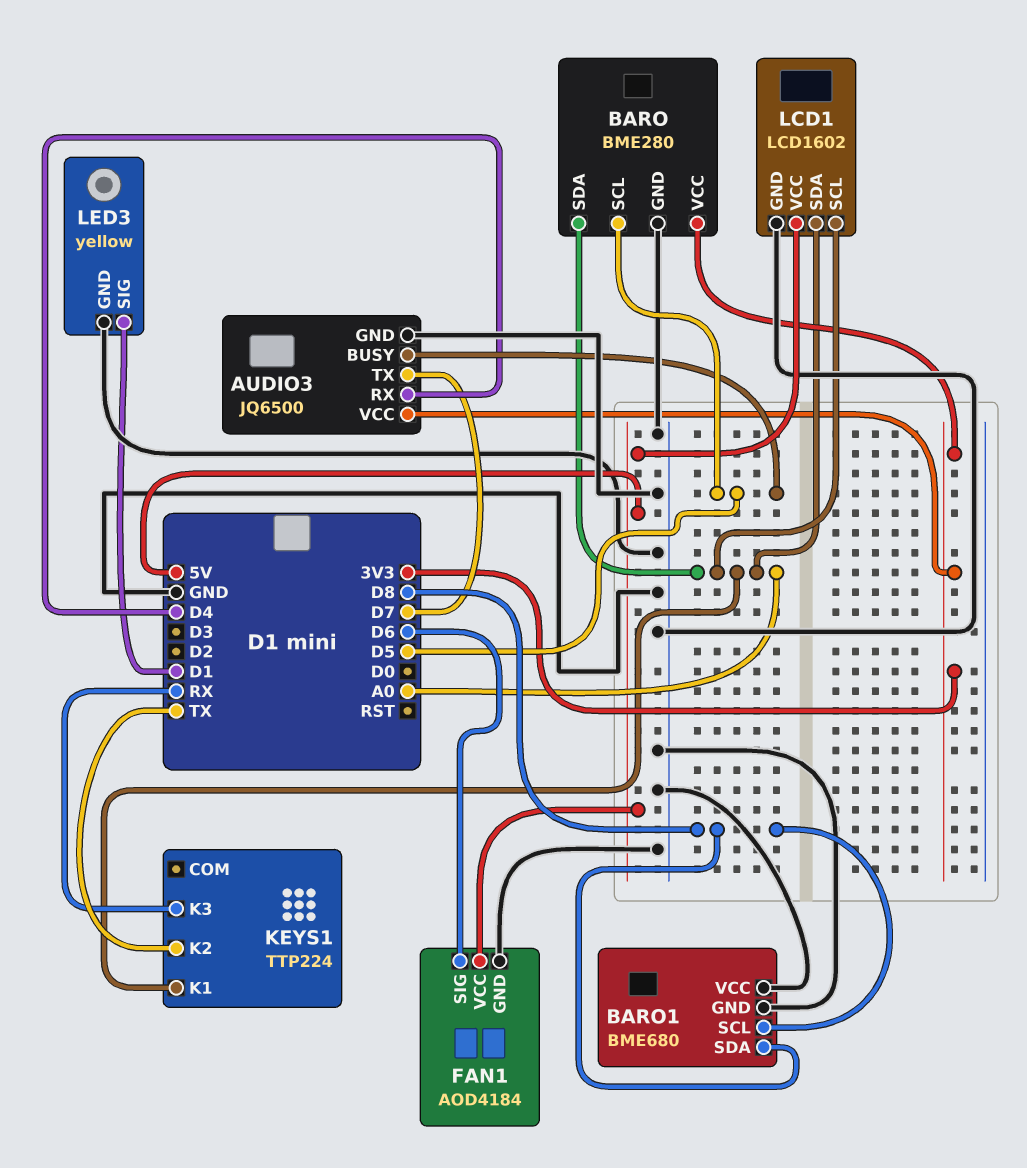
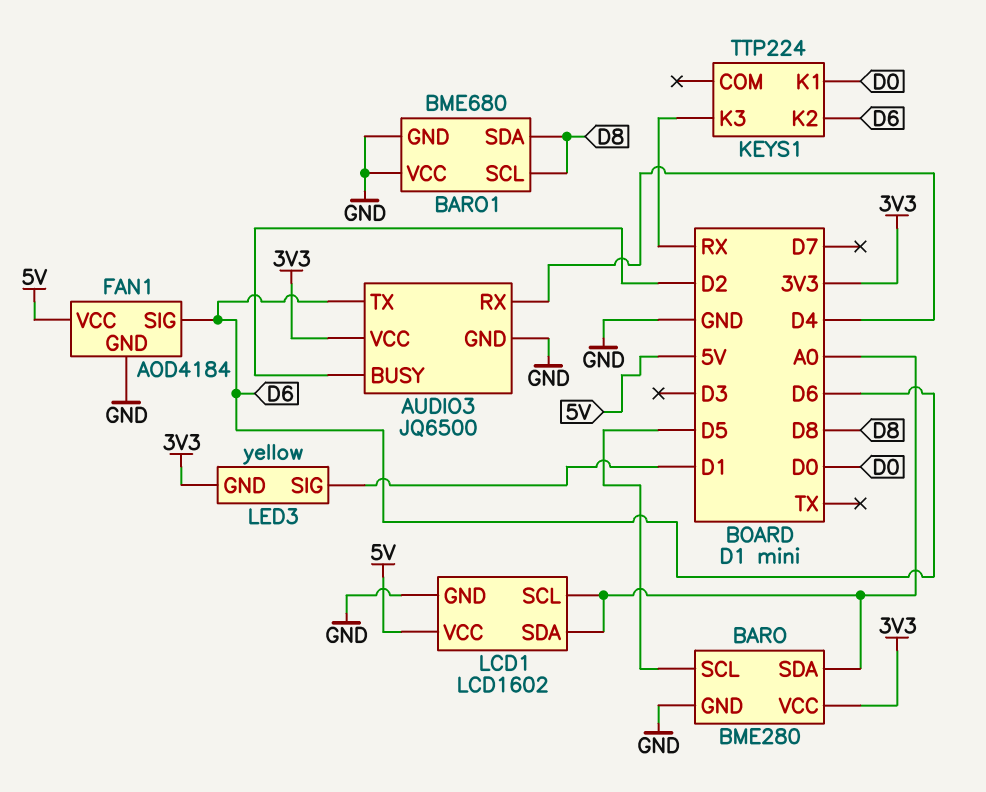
AUDIO3 pin BUSY: D5 -> D2
AUDIO3 pin TX: D7 -> D6
KEYS1 pin K1: A0 -> D0
KEYS1 pin K2: TX -> D6
LED3 pin GND: GND -> 3V3

